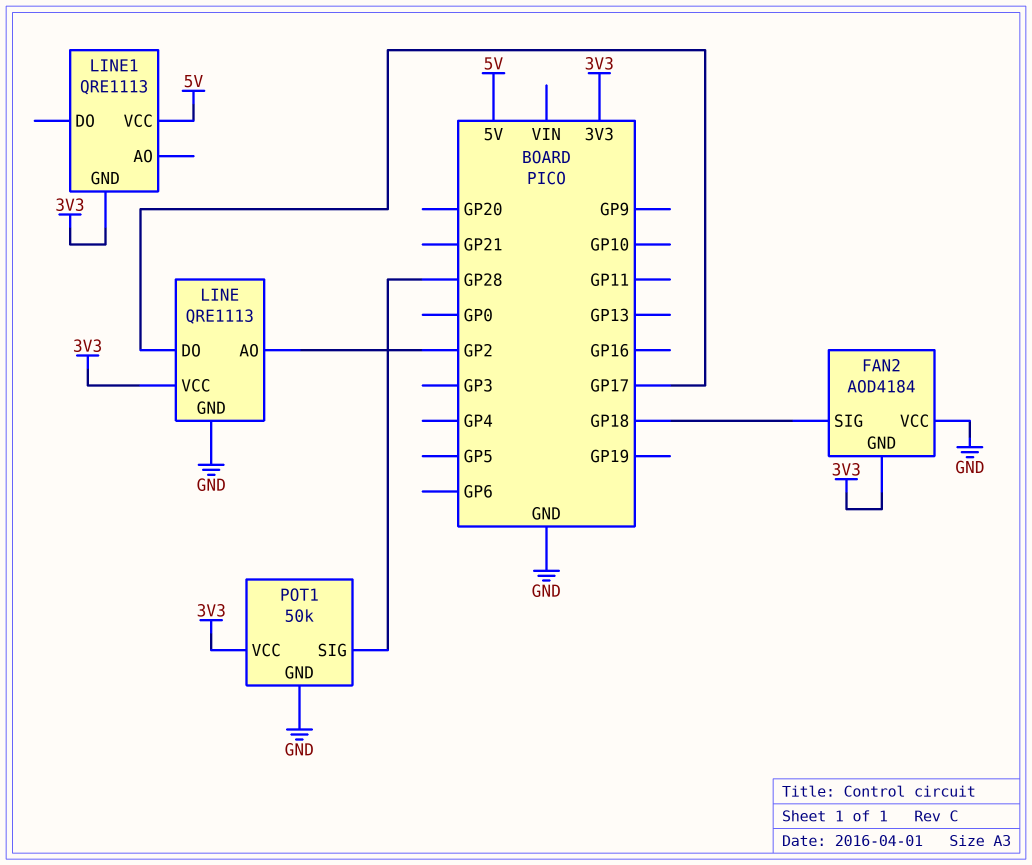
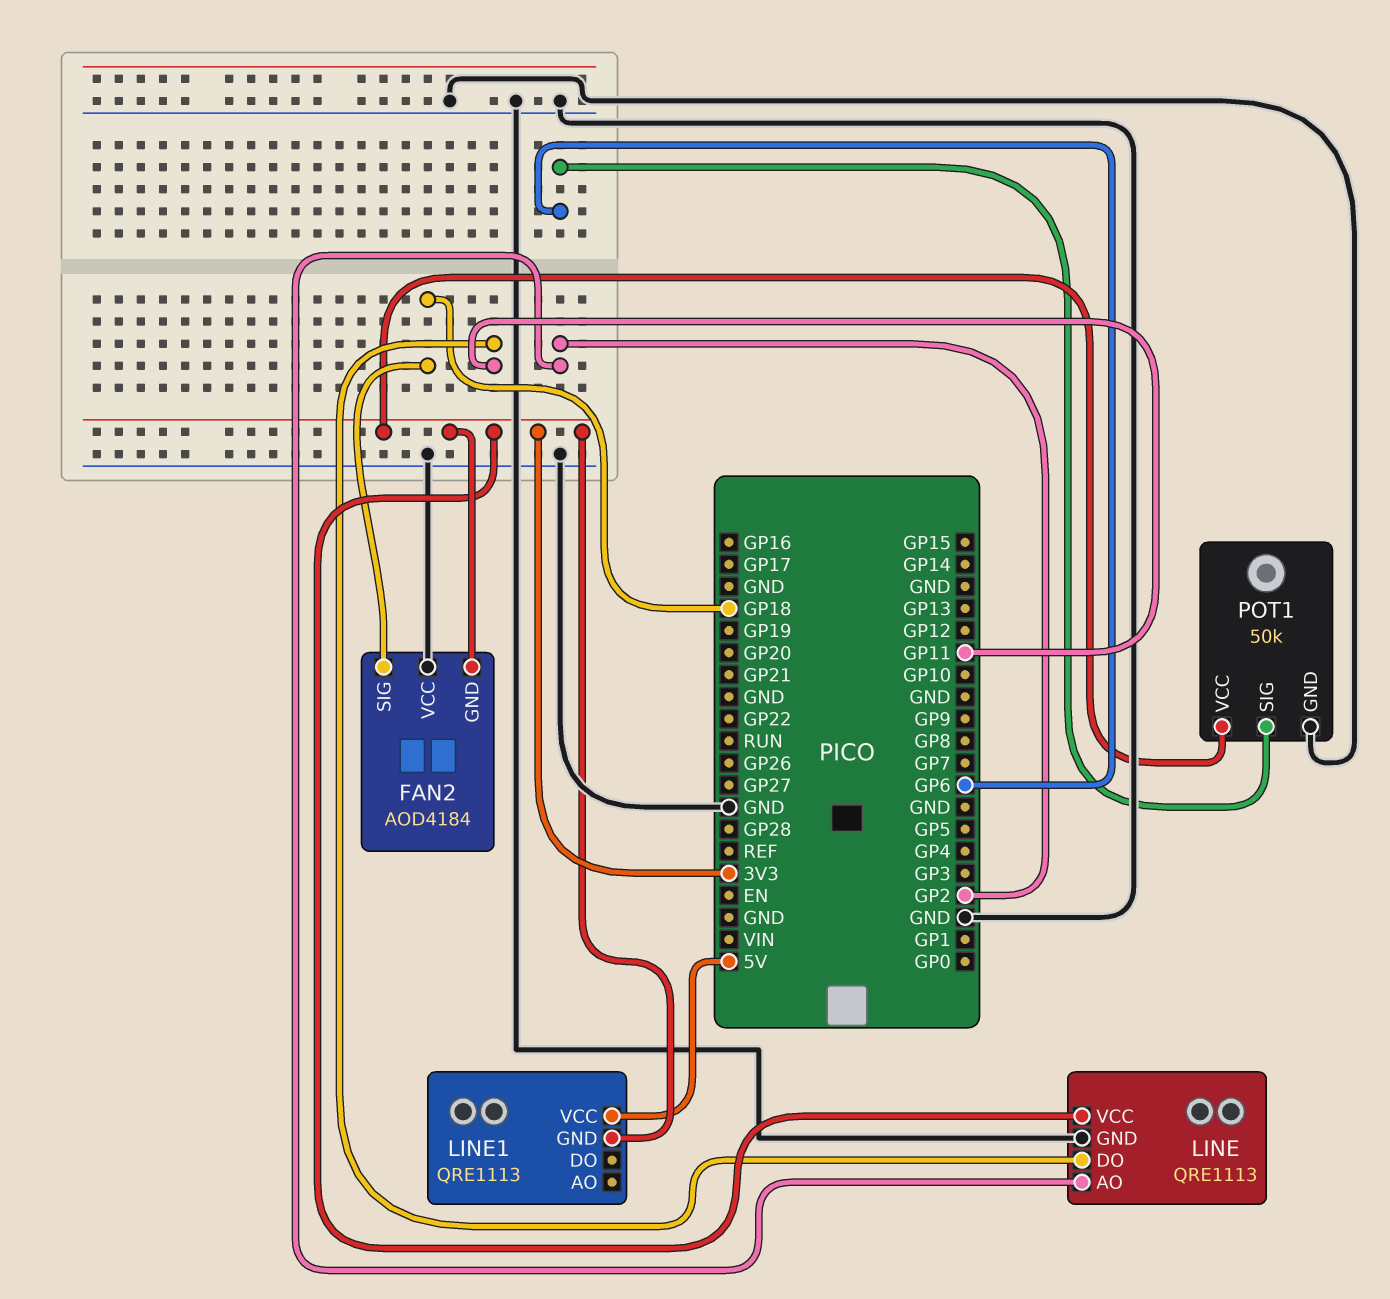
LINE pin DO: GP17 -> GP11
POT1 pin SIG: GP28 -> GP6

